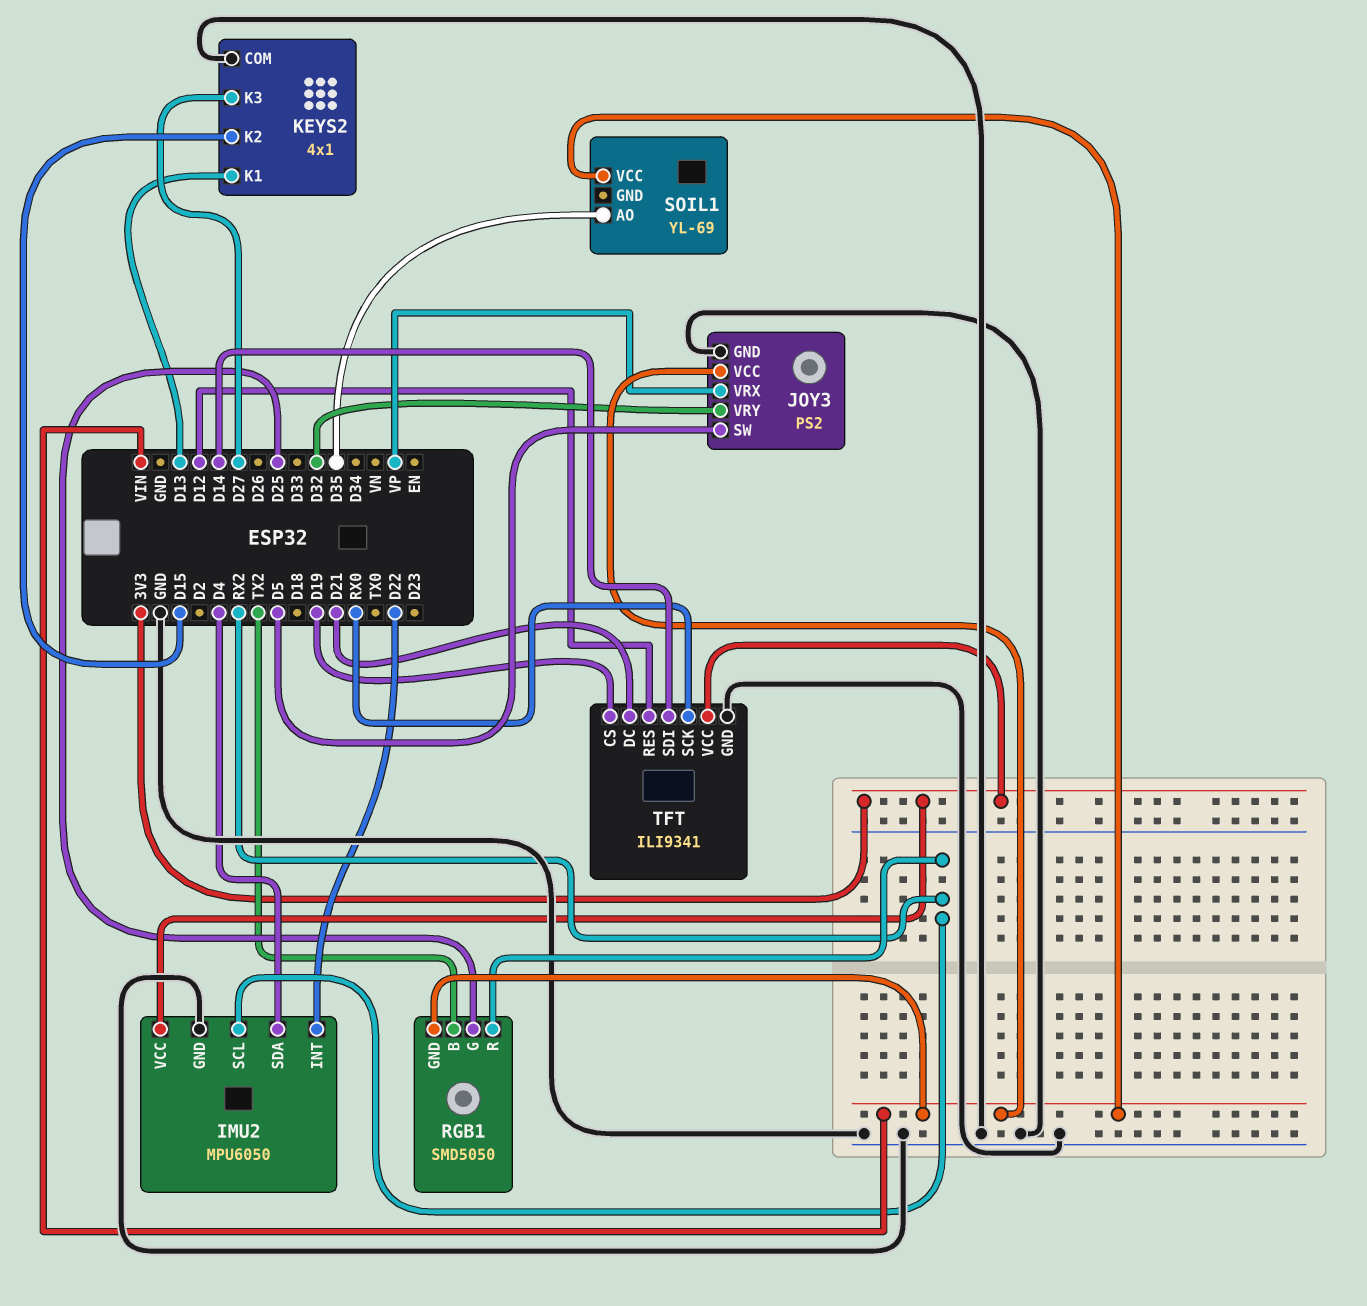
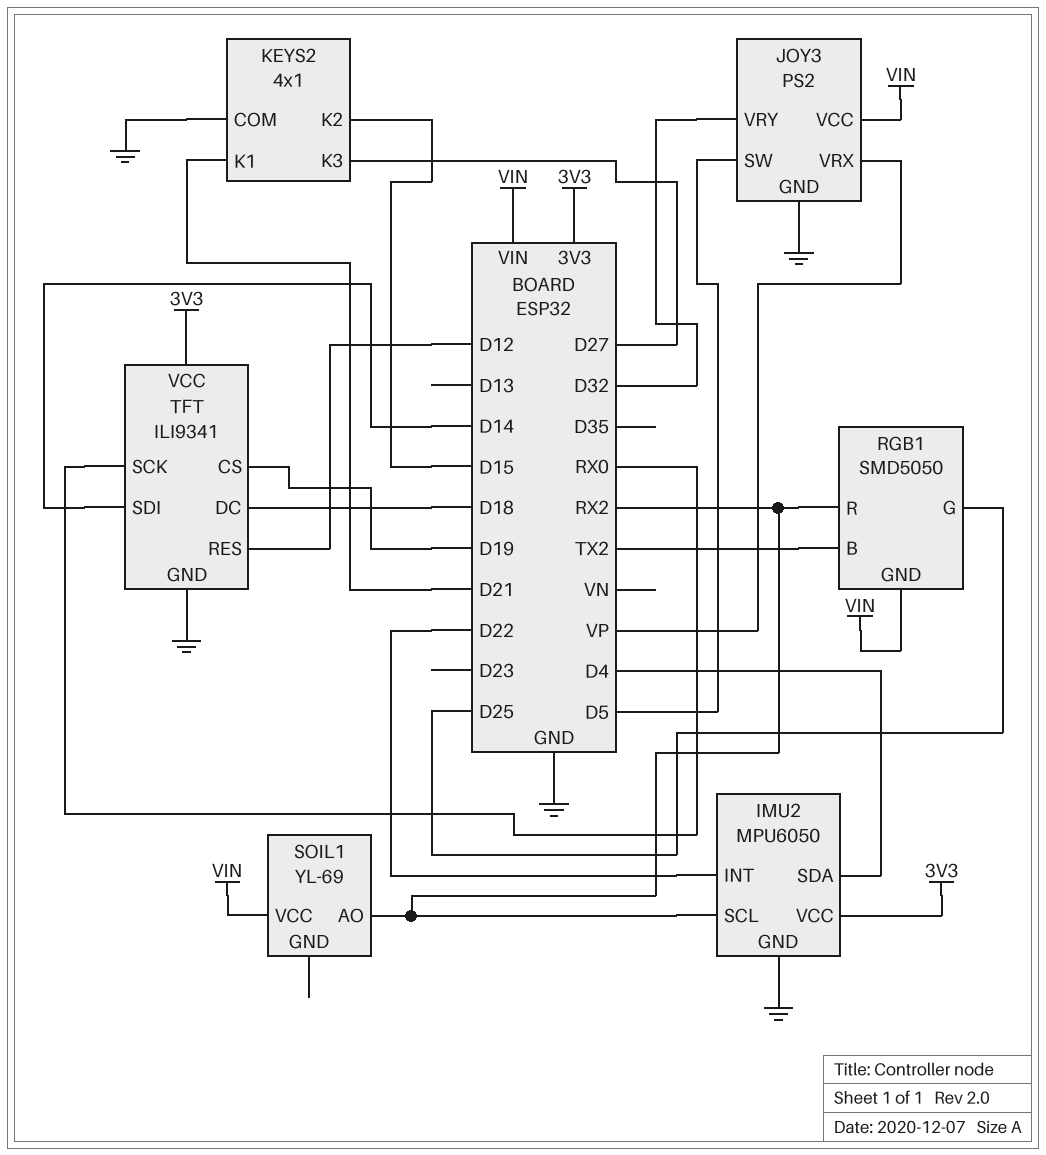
KEYS2 pin K1: D13 -> D21
SOIL1 pin AO: D35 -> RX2
TFT pin DC: D21 -> D18

